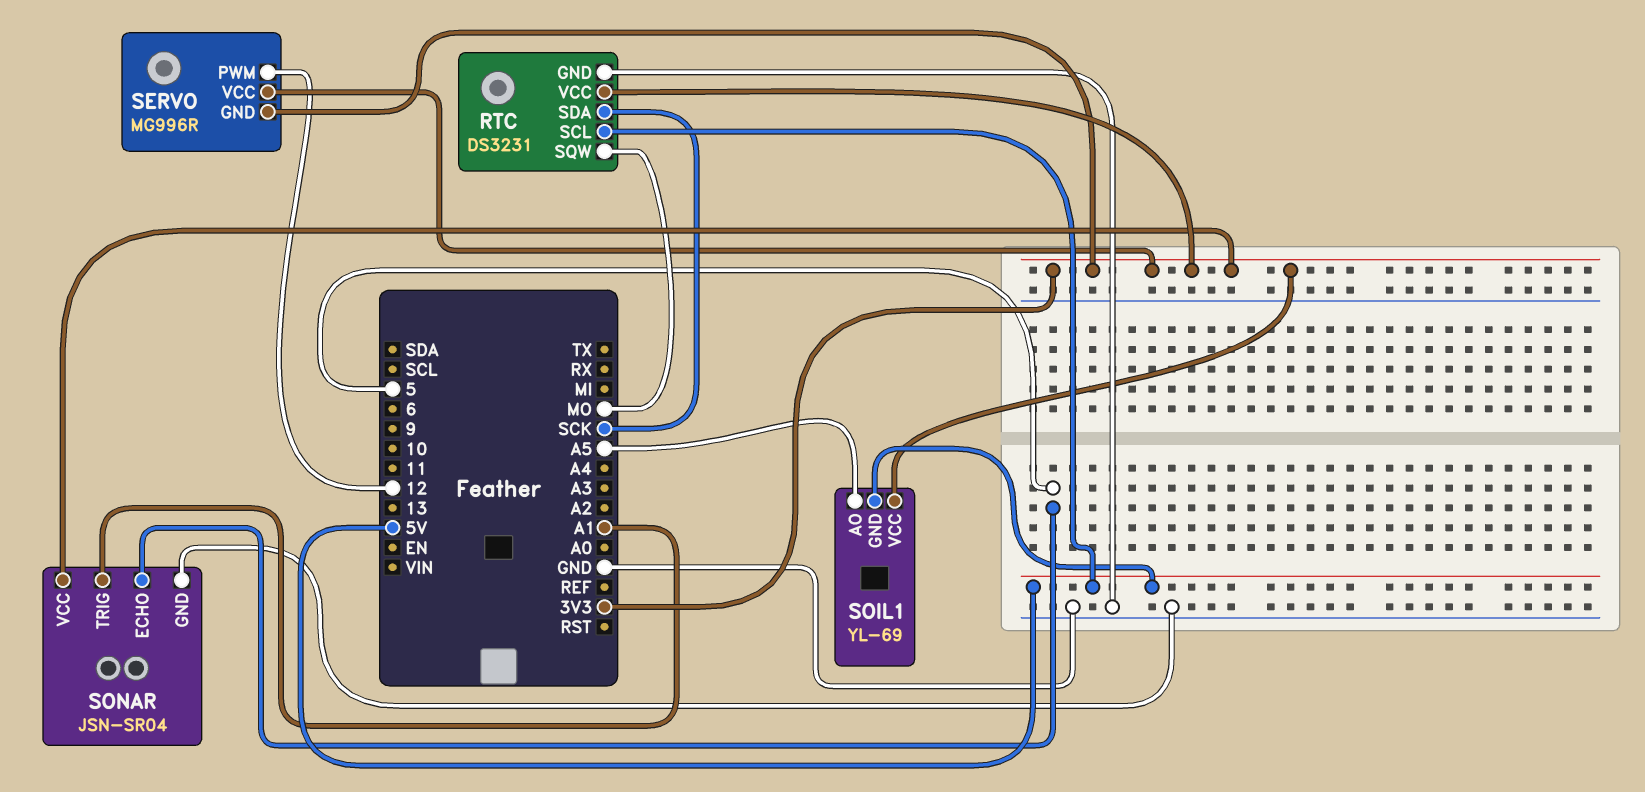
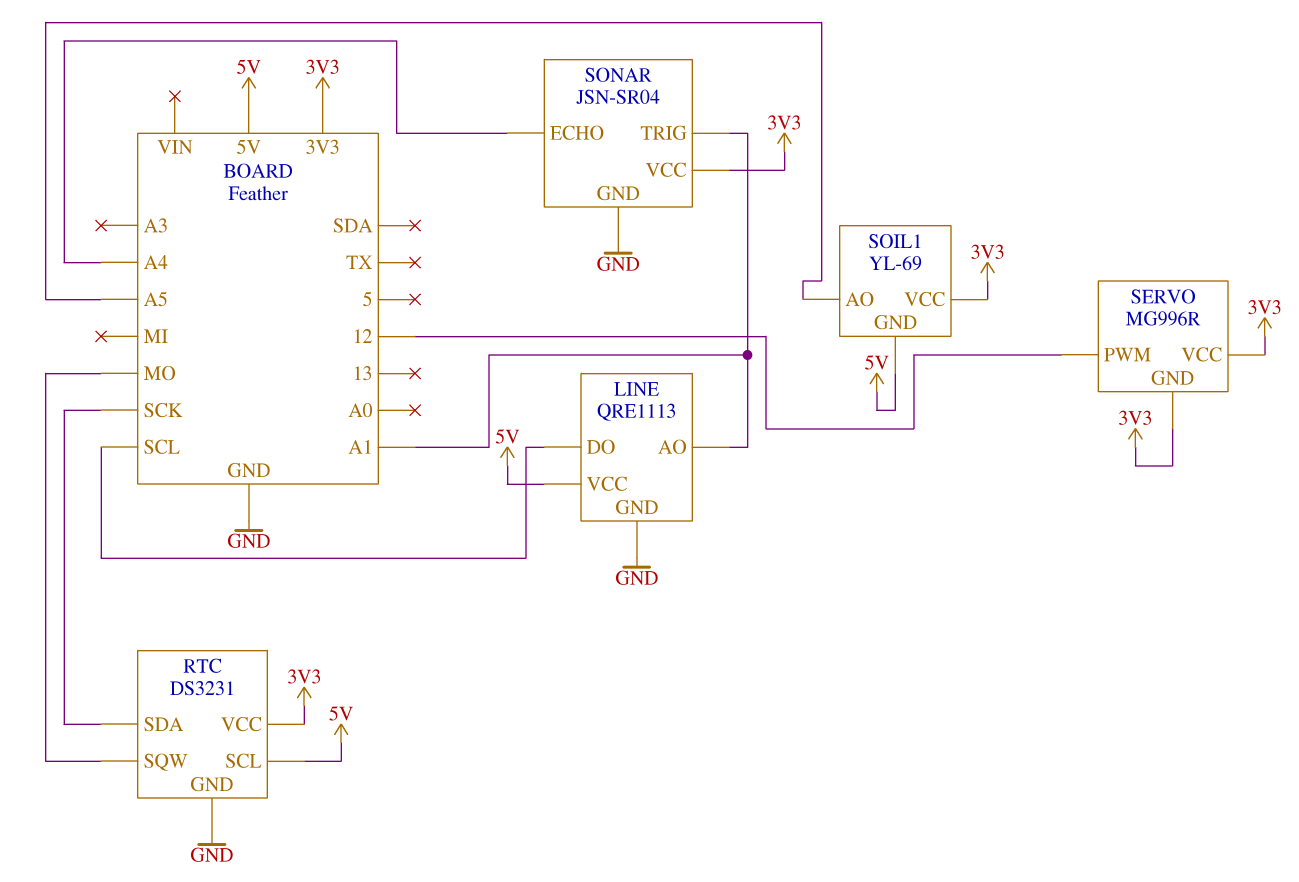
LINE: none -> QRE1113
LINE pin AO: none -> A1
LINE pin DO: none -> SCL
LINE pin GND: none -> GND
LINE pin VCC: none -> 5V
SONAR pin ECHO: 5 -> A4

